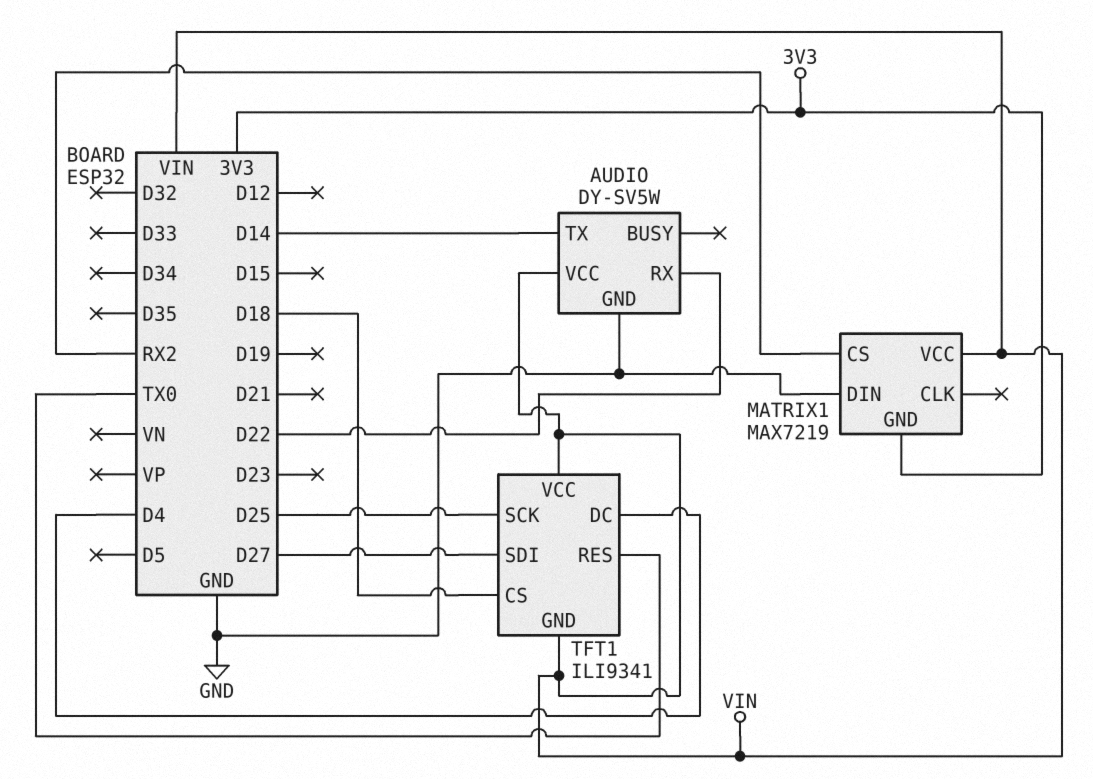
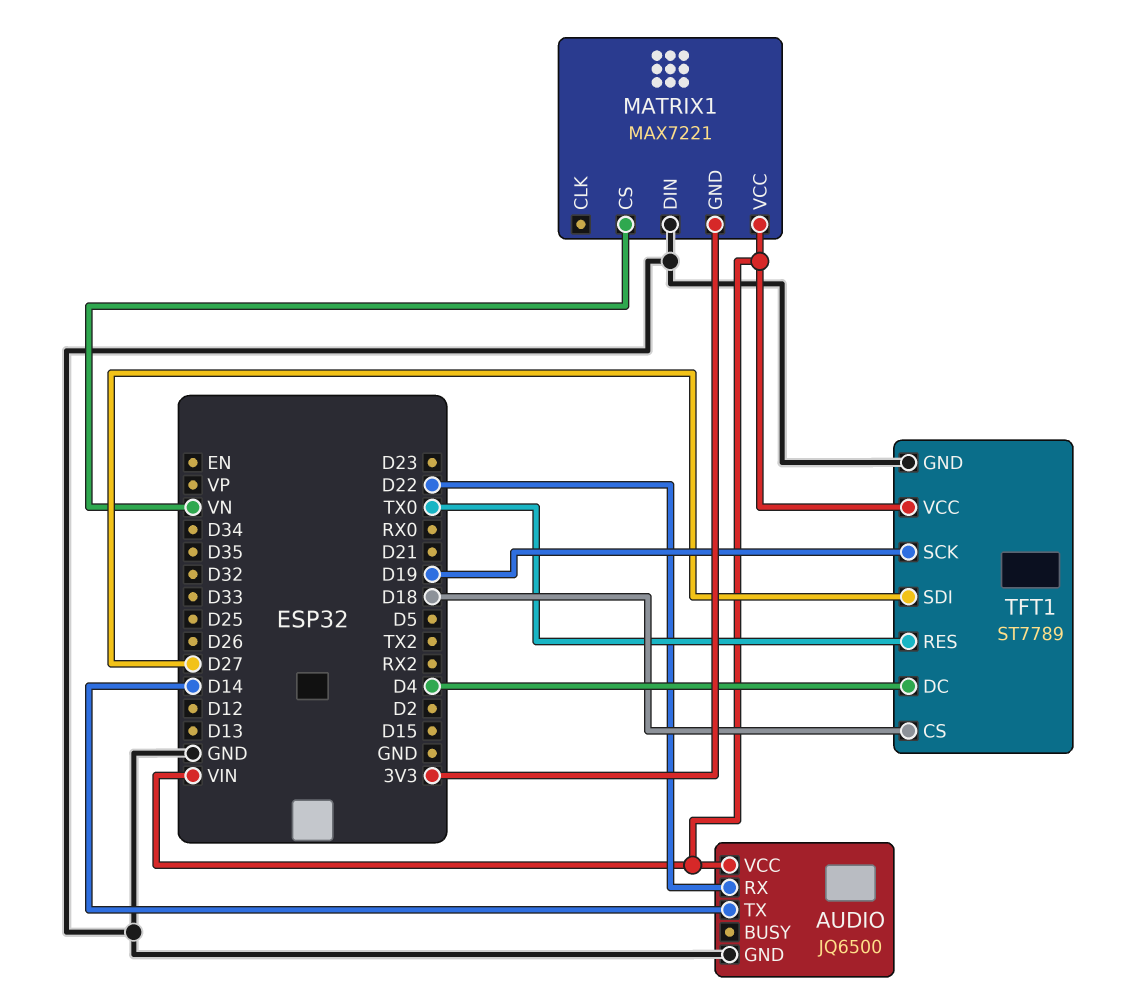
AUDIO: DY-SV5W -> JQ6500
MATRIX1: MAX7219 -> MAX7221
MATRIX1 pin CS: RX2 -> VN
TFT1: ILI9341 -> ST7789
TFT1 pin GND: VIN -> GND
TFT1 pin SCK: D25 -> D19

